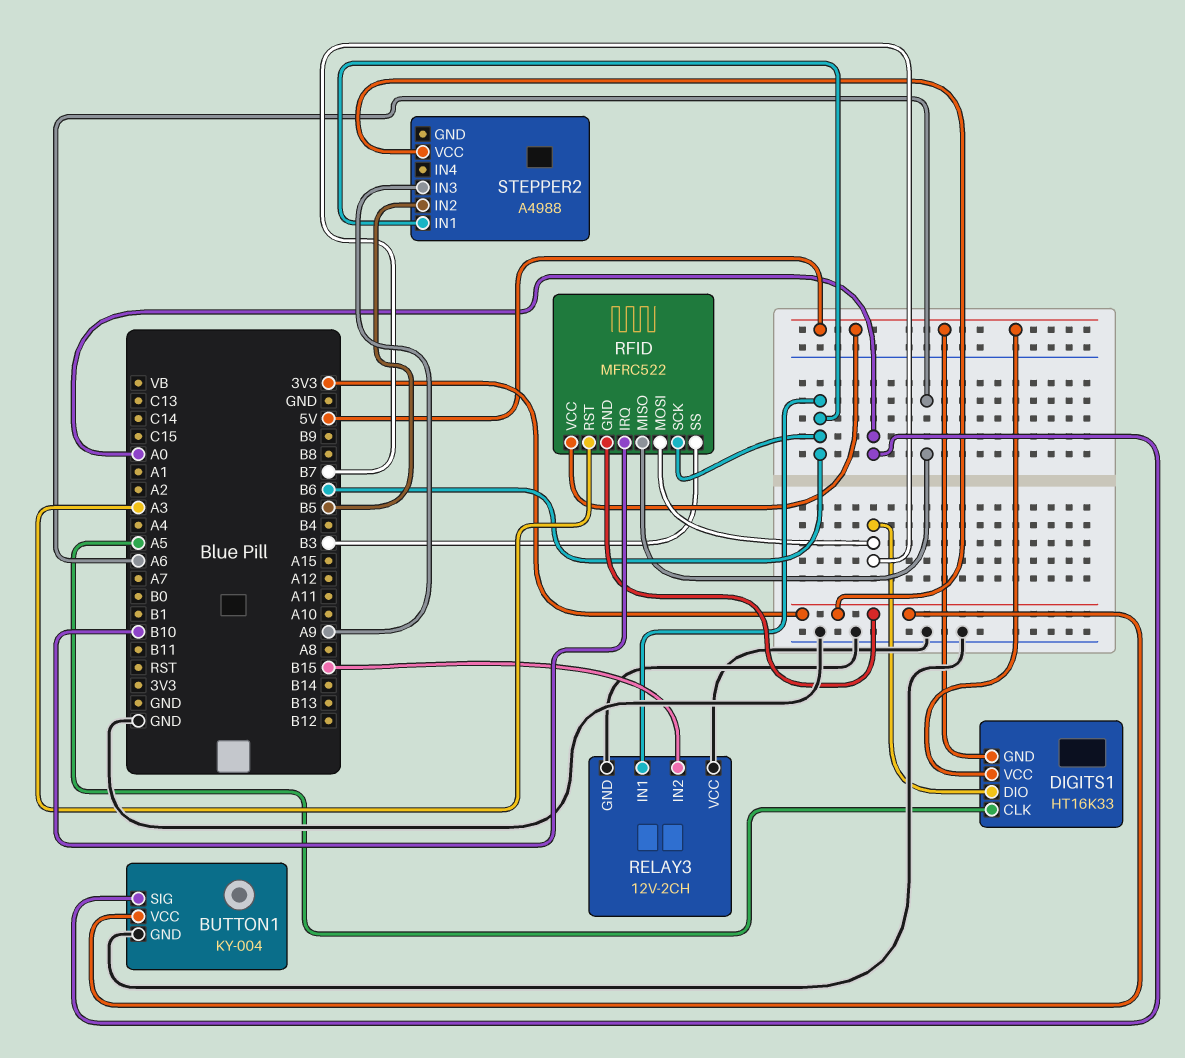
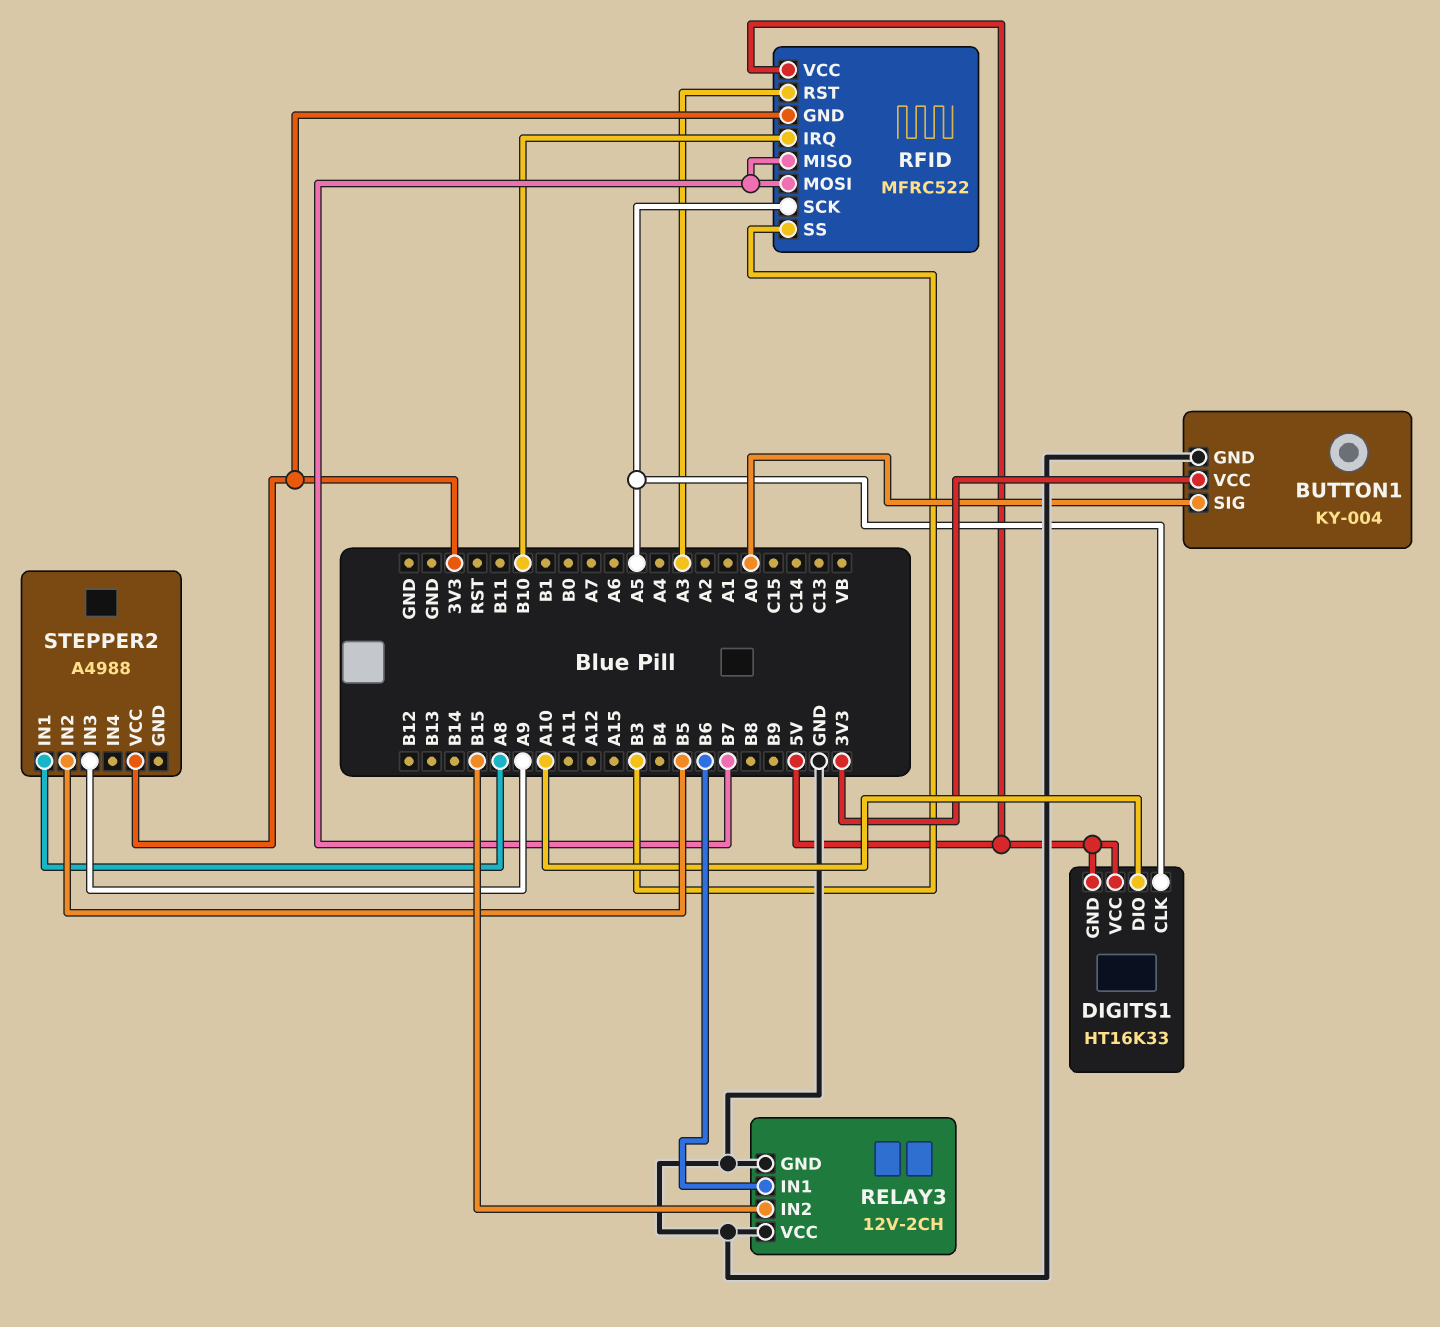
DIGITS1 pin DIO: B7 -> A10
RFID pin MISO: A6 -> B7
RFID pin SCK: B6 -> A5
STEPPER2 pin IN1: B6 -> A8

